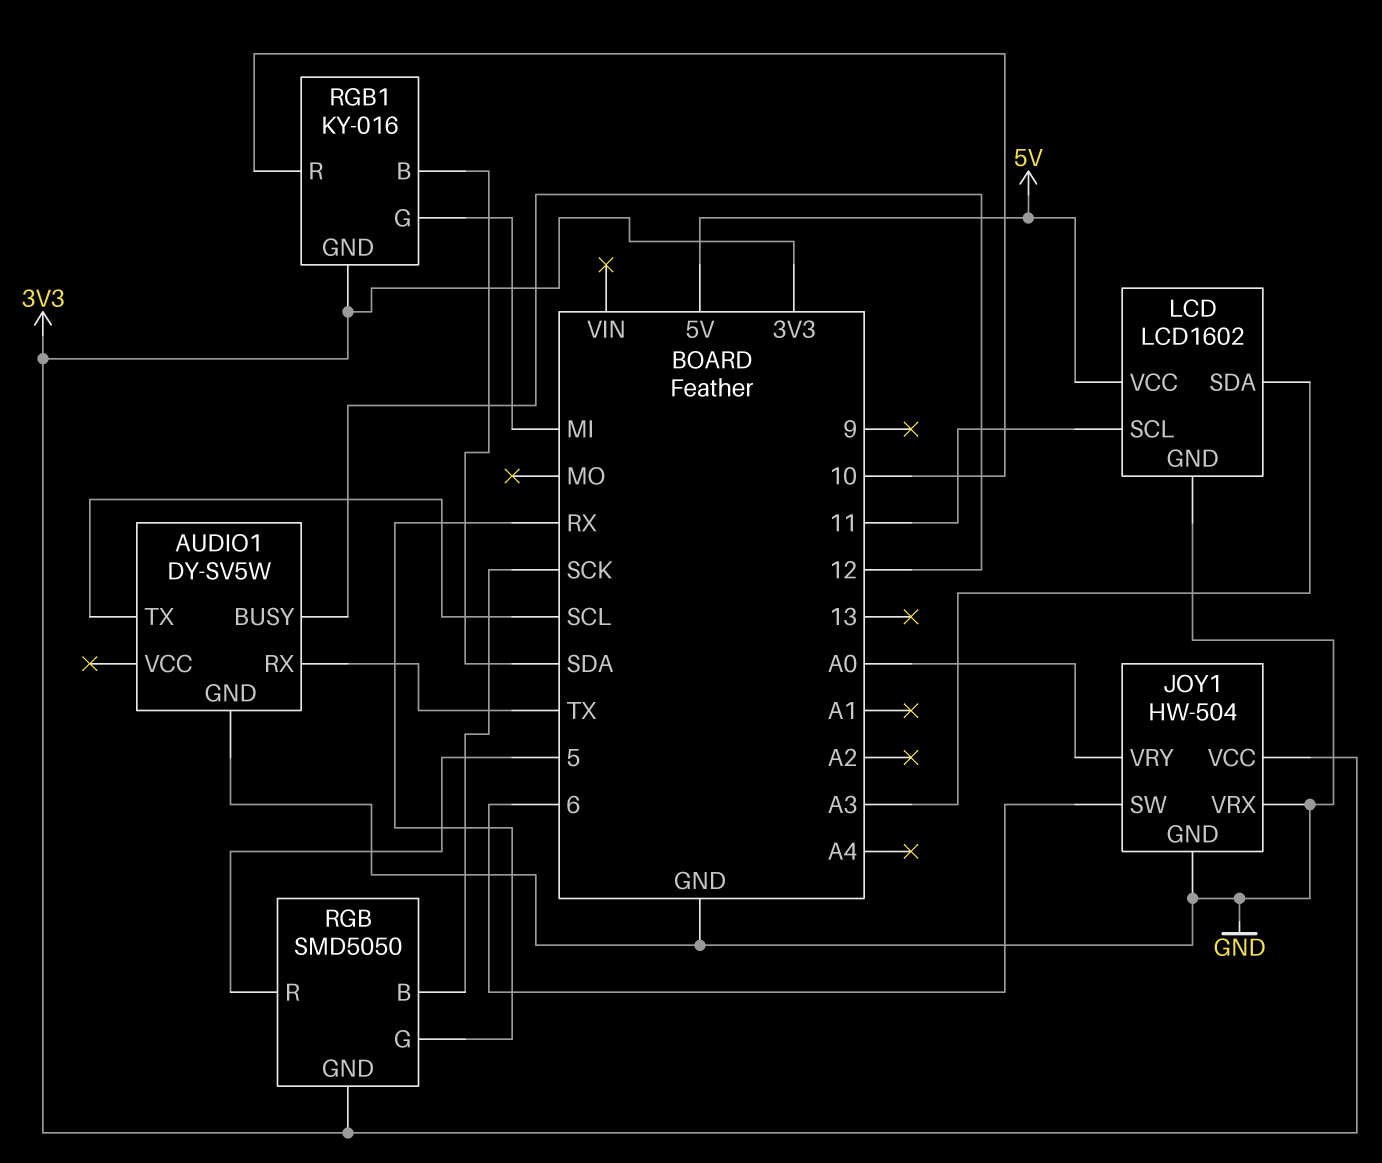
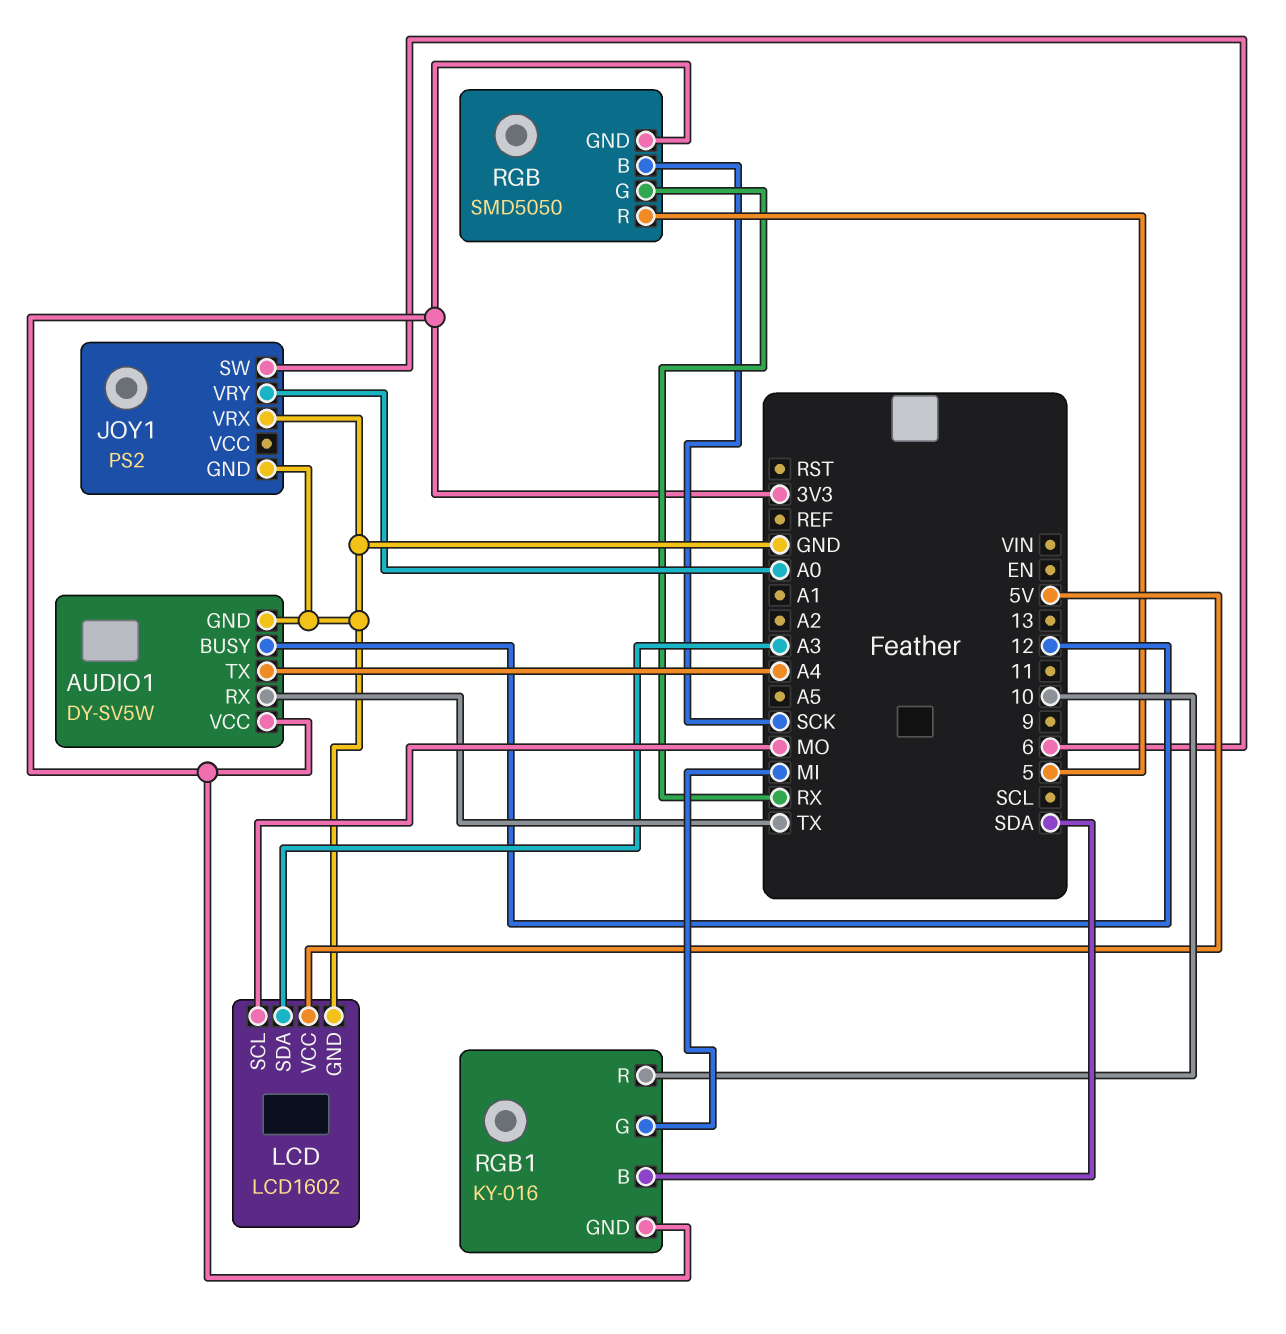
AUDIO1 pin TX: SCL -> A4
AUDIO1 pin VCC: none -> 3V3
JOY1: HW-504 -> PS2
JOY1 pin VCC: 3V3 -> none
LCD pin SCL: 11 -> MO

